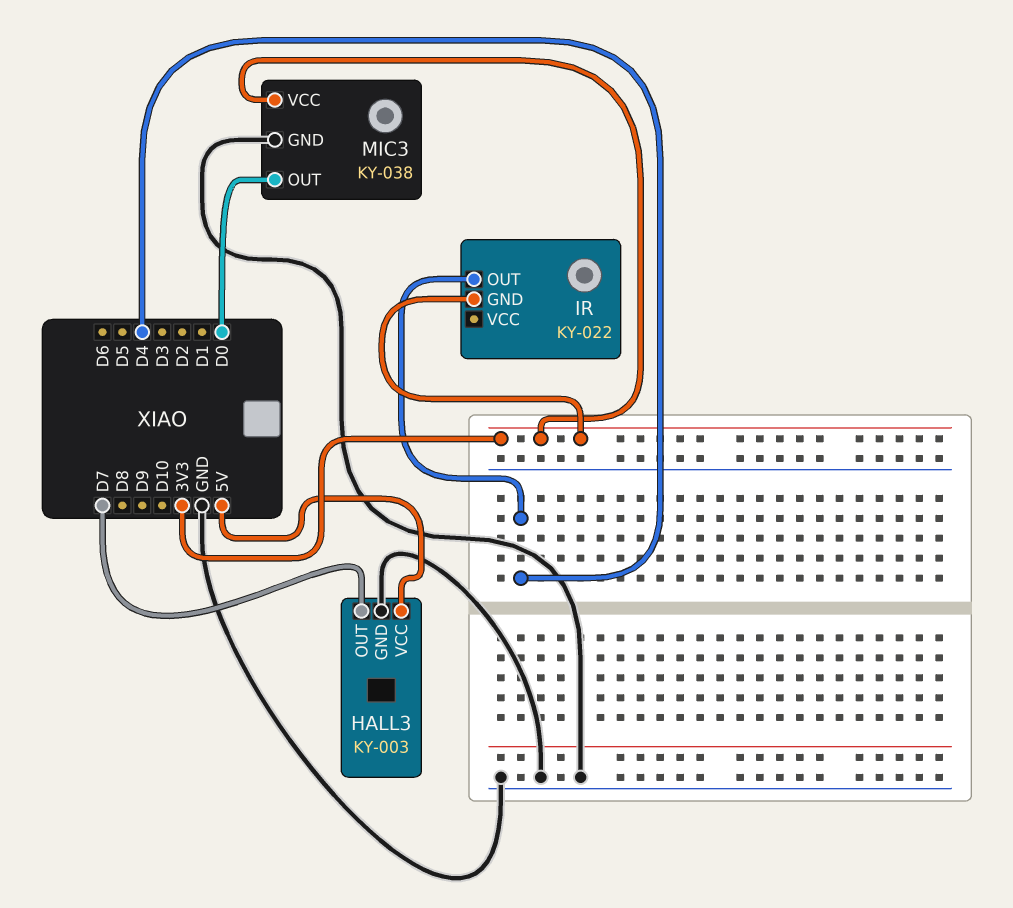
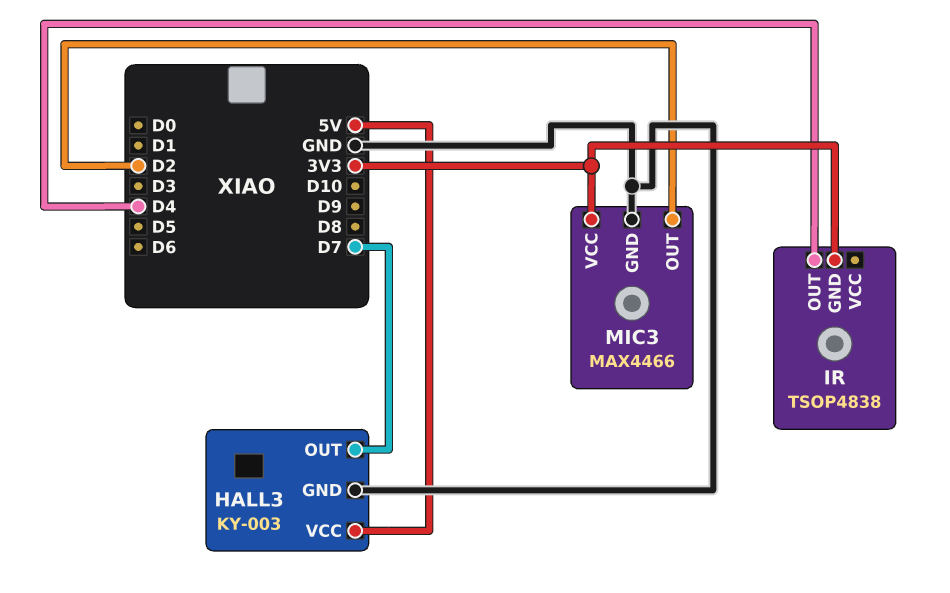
IR: KY-022 -> TSOP4838
MIC3: KY-038 -> MAX4466
MIC3 pin OUT: D0 -> D2

